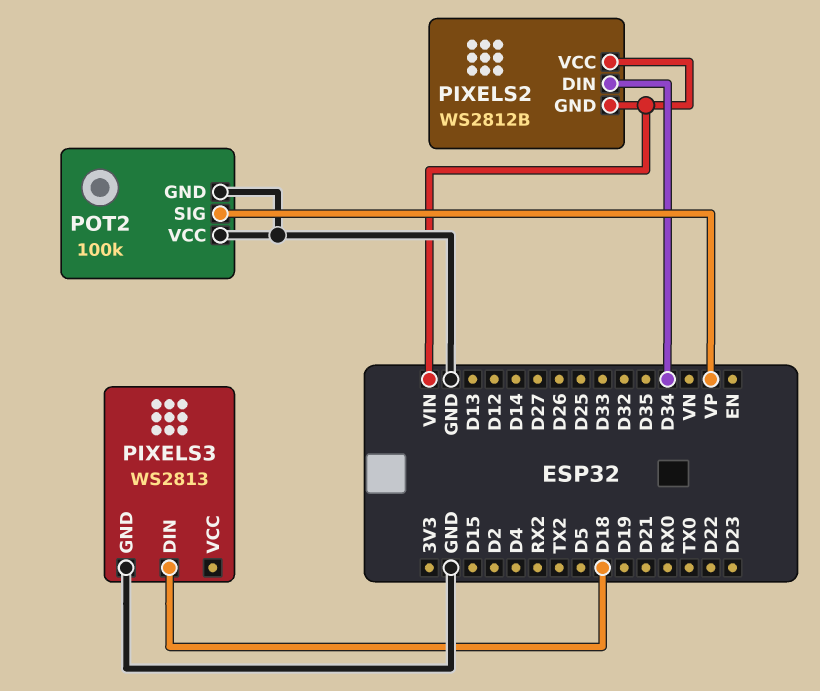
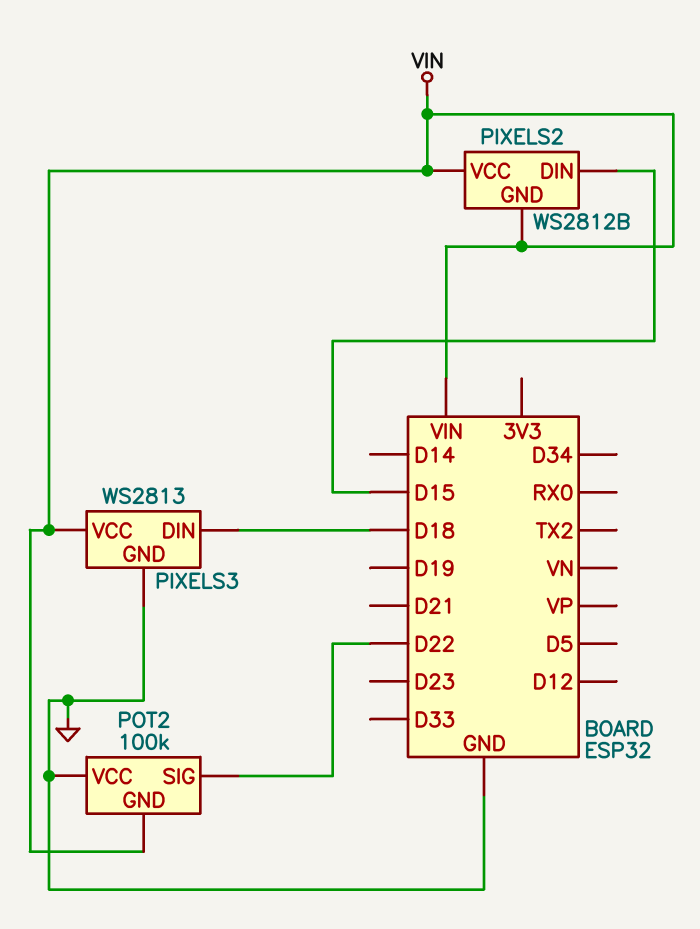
PIXELS2 pin DIN: D34 -> D15
PIXELS3 pin VCC: none -> VIN
POT2 pin GND: GND -> VIN
POT2 pin SIG: VP -> D22

